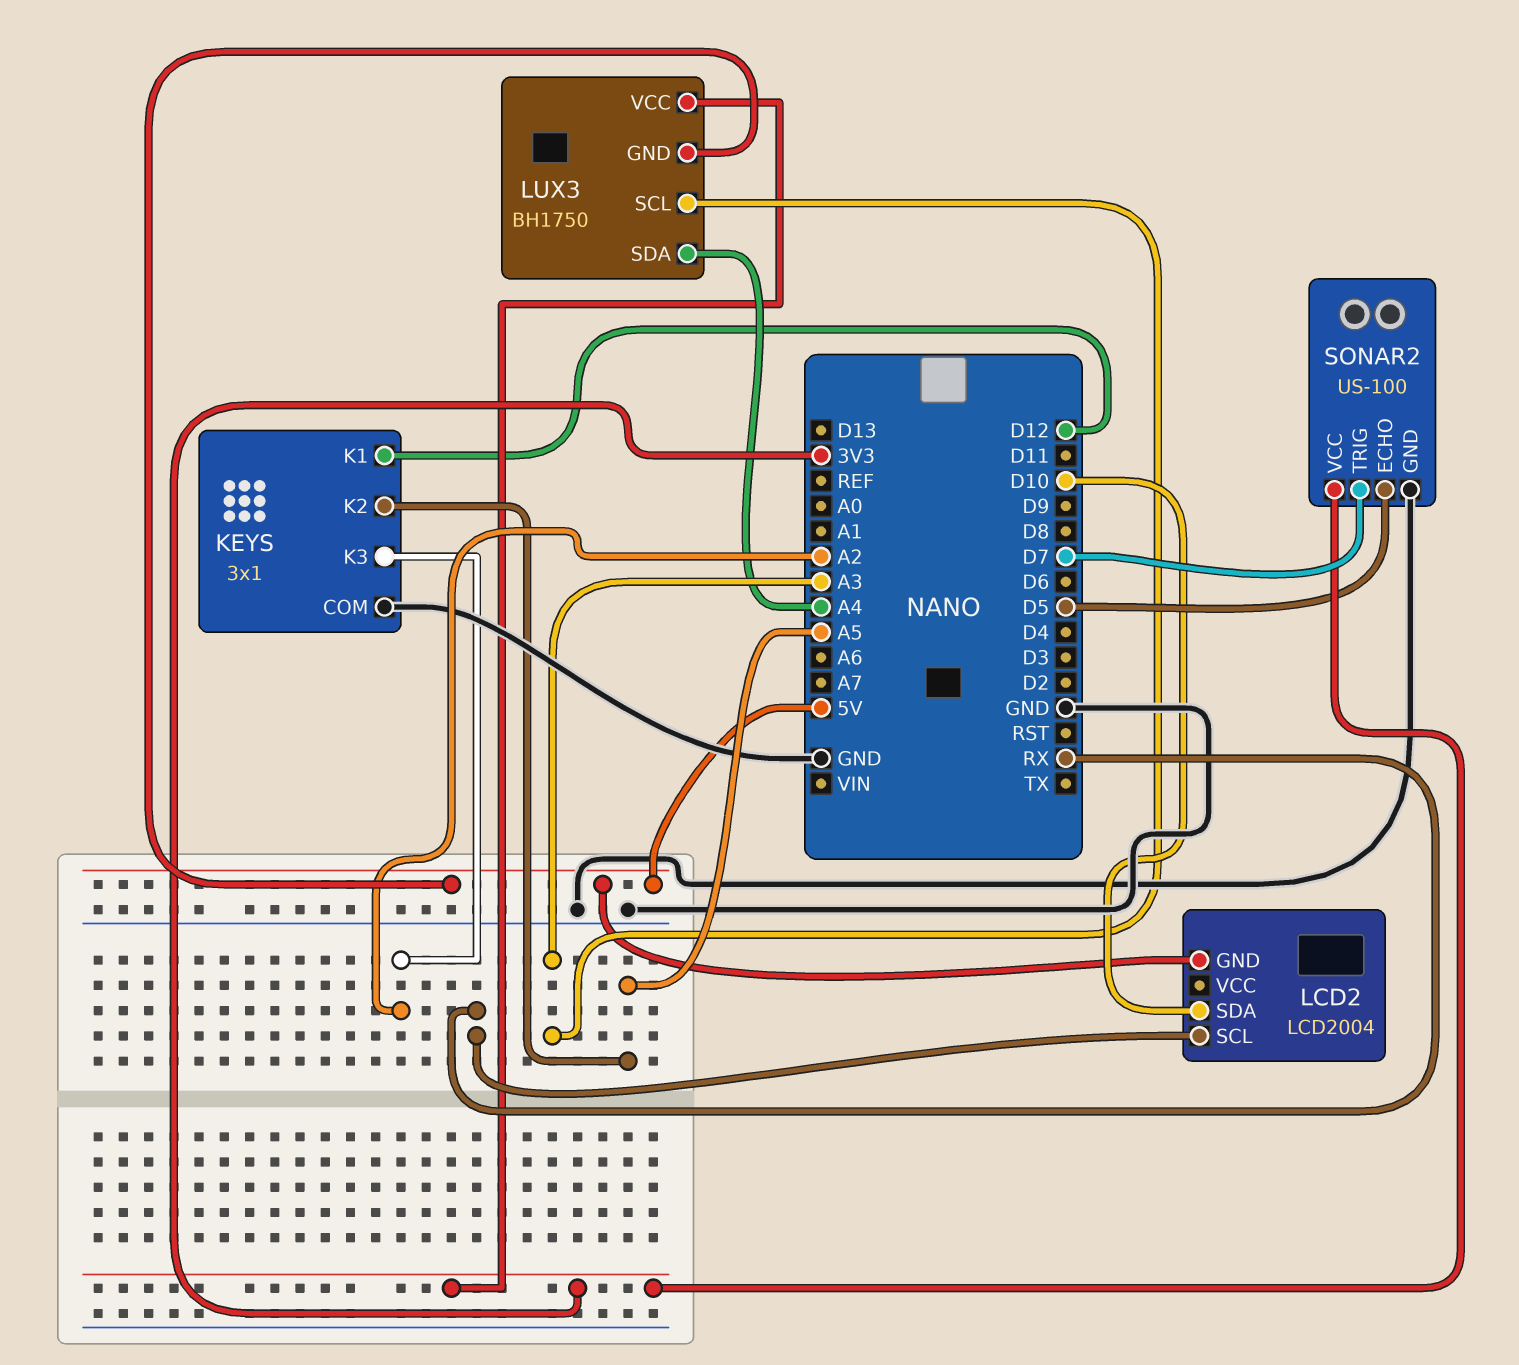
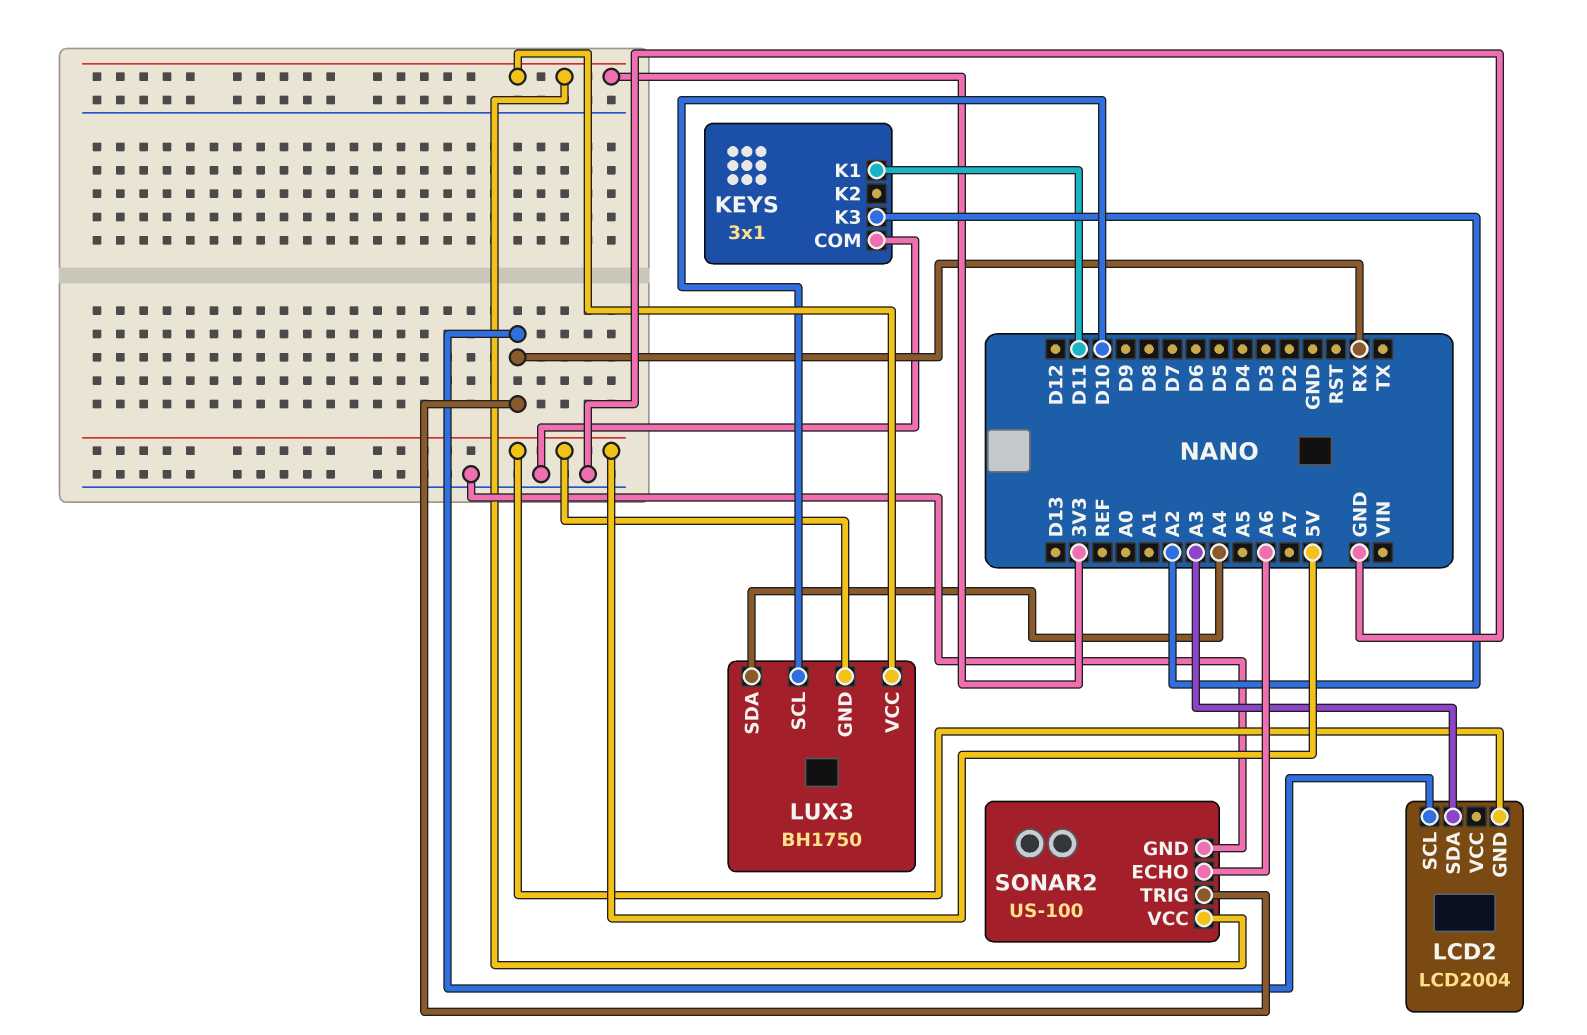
KEYS pin K1: D12 -> D11
KEYS pin K2: A5 -> none
LCD2 pin SDA: D10 -> A3
LUX3 pin SCL: A3 -> D10
SONAR2 pin ECHO: D5 -> A6
SONAR2 pin TRIG: D7 -> RX

